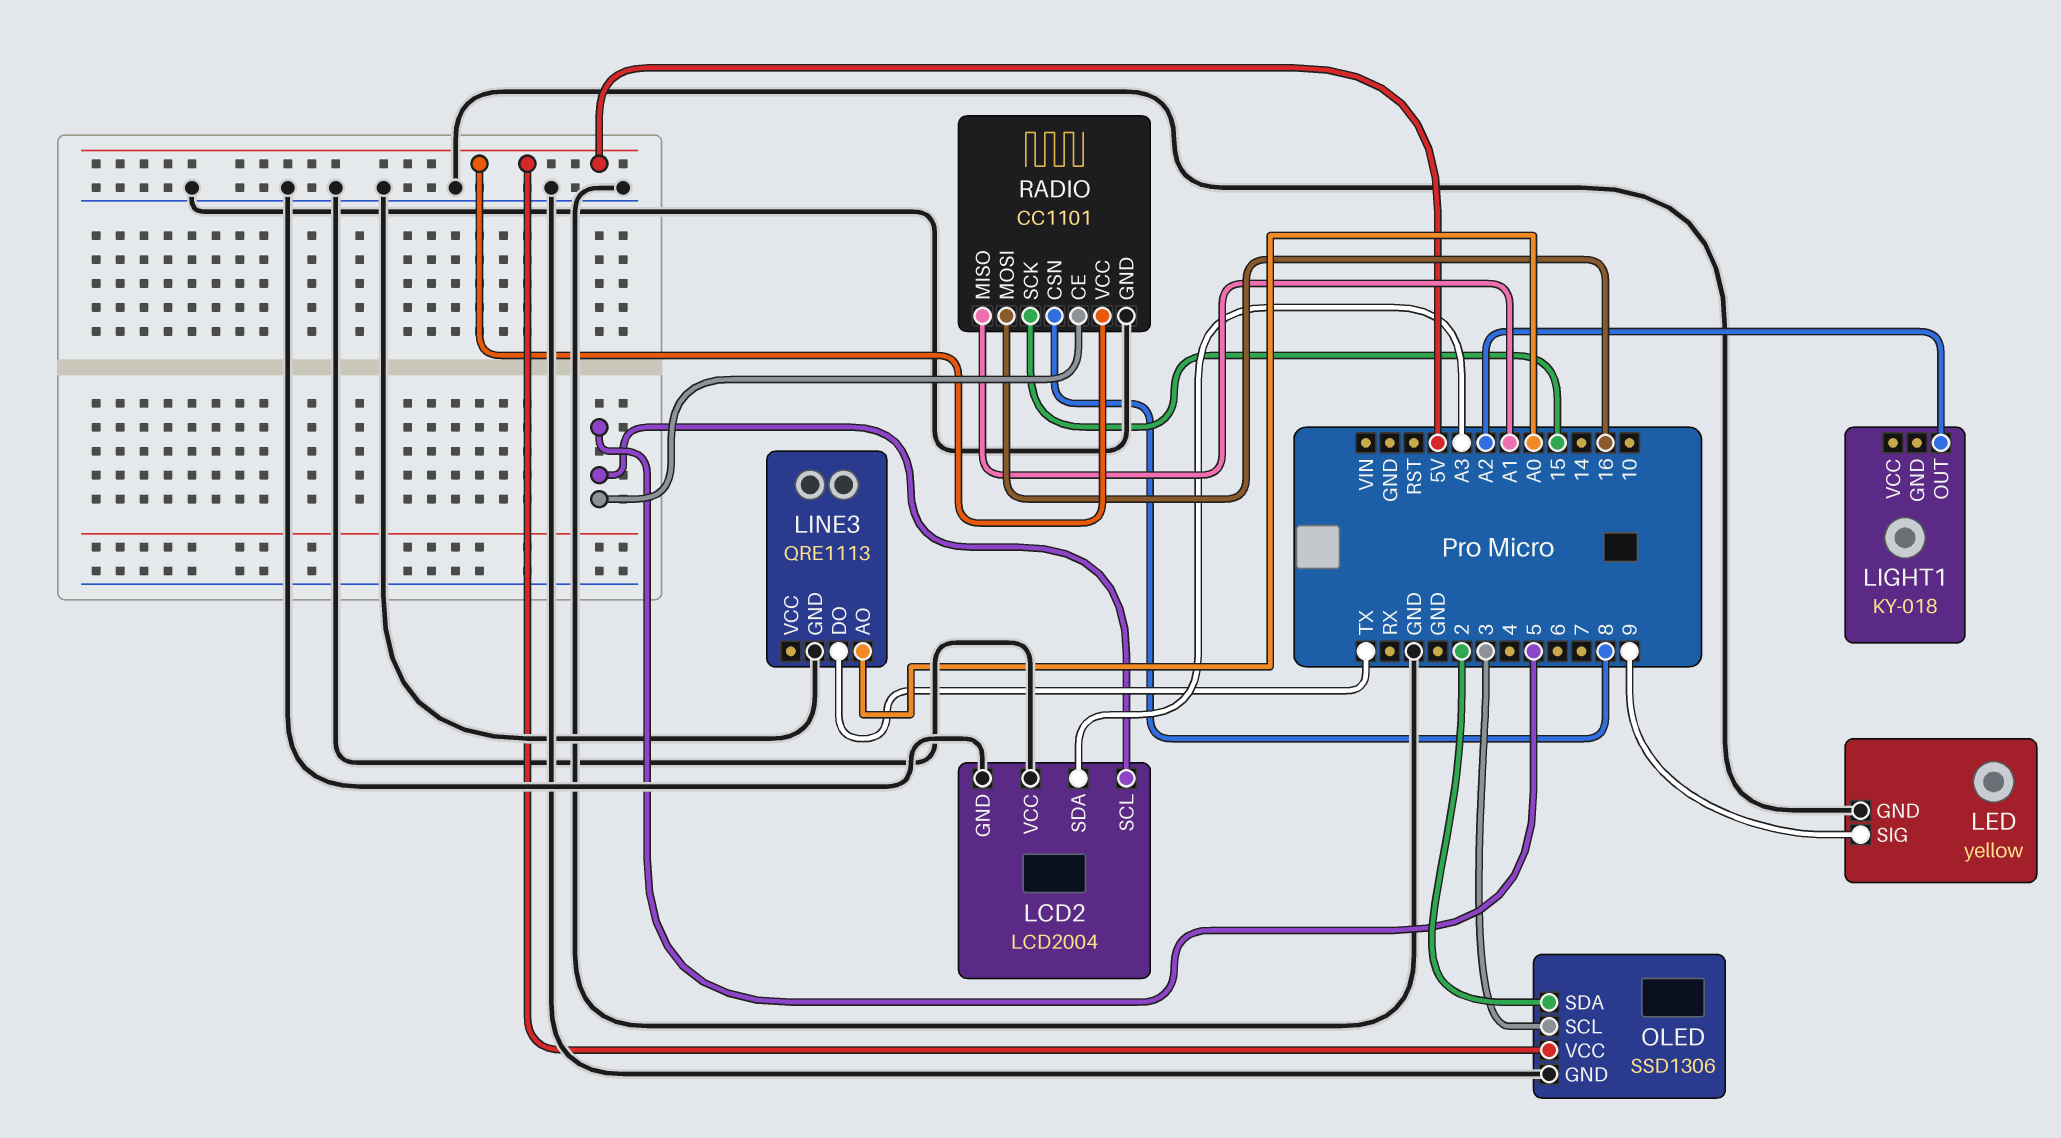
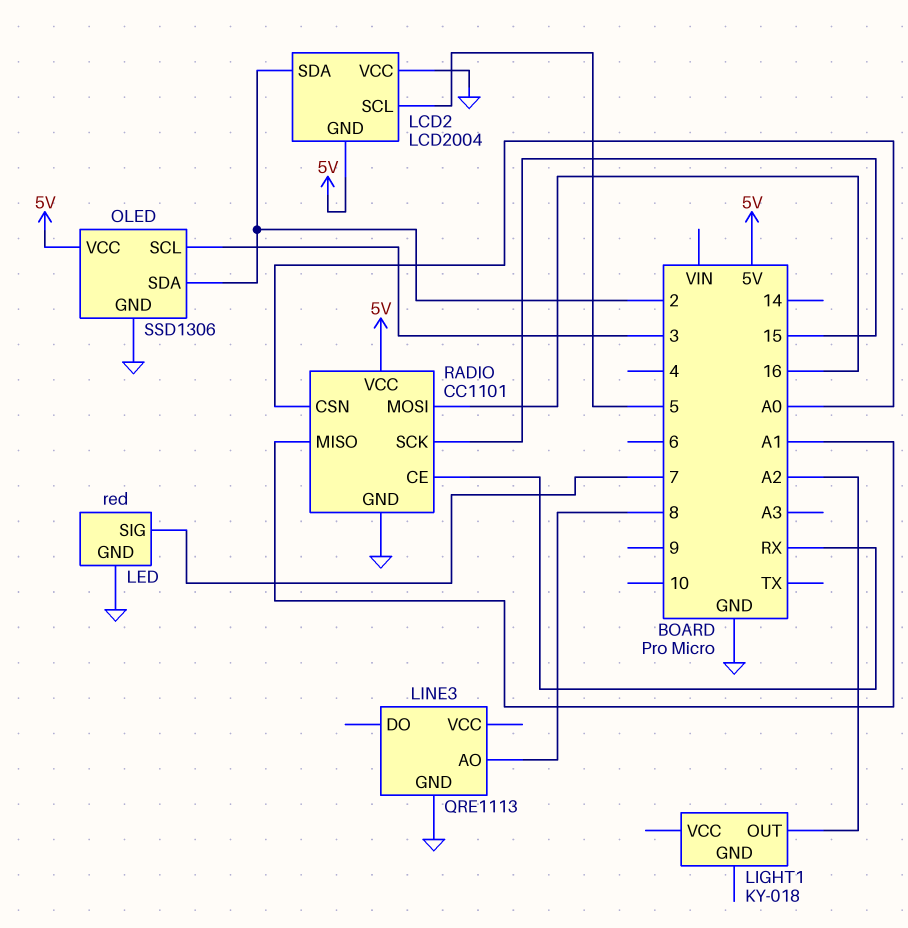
LCD2 pin GND: GND -> 5V
LCD2 pin SDA: A3 -> 2
LED: yellow -> red
LED pin SIG: 9 -> 7
LINE3 pin AO: A0 -> 8
LINE3 pin DO: TX -> none
RADIO pin CE: 5 -> RX
RADIO pin CSN: 8 -> A0

